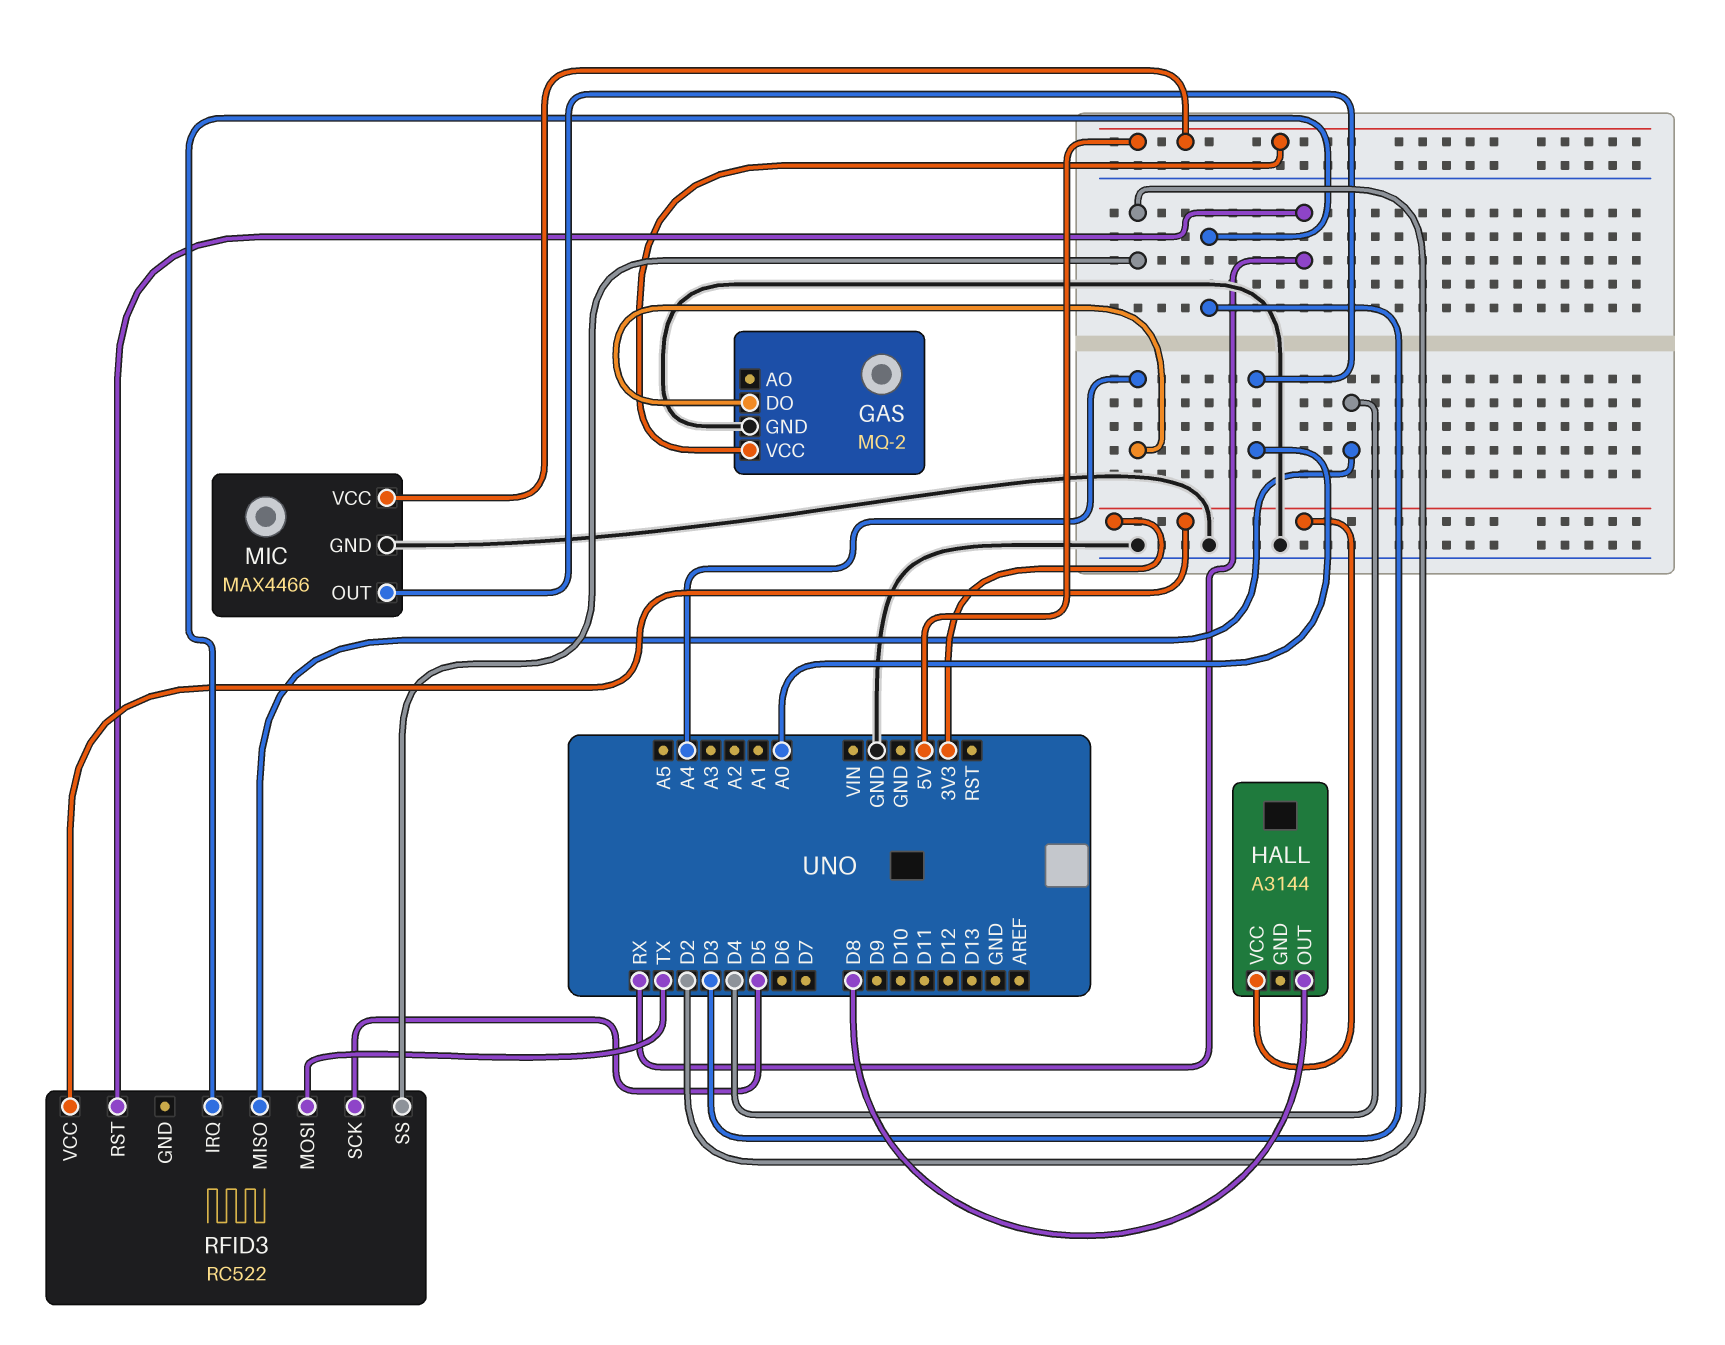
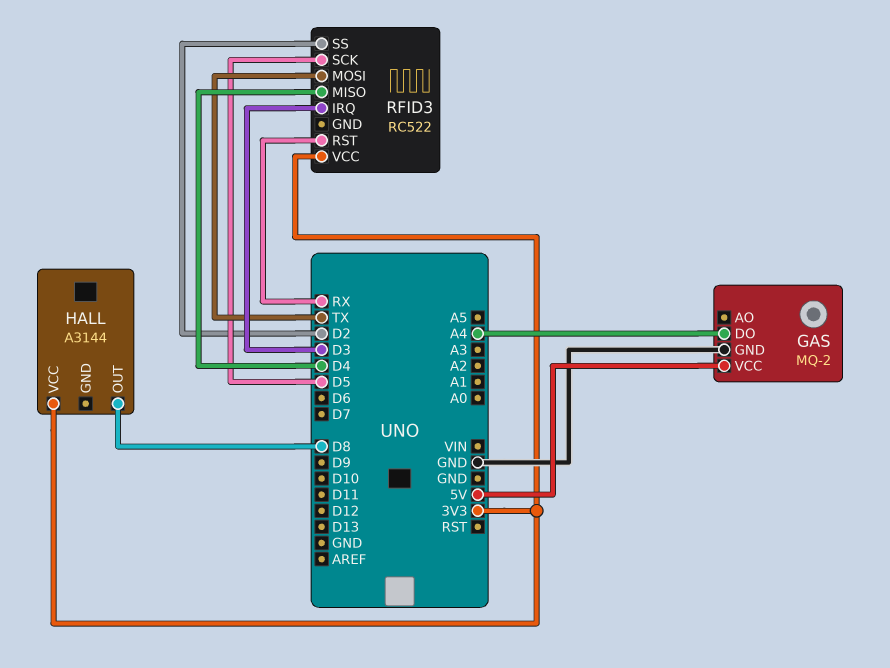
MIC: MAX4466 -> none
MIC pin GND: GND -> none
MIC pin OUT: A0 -> none
MIC pin VCC: 5V -> none

